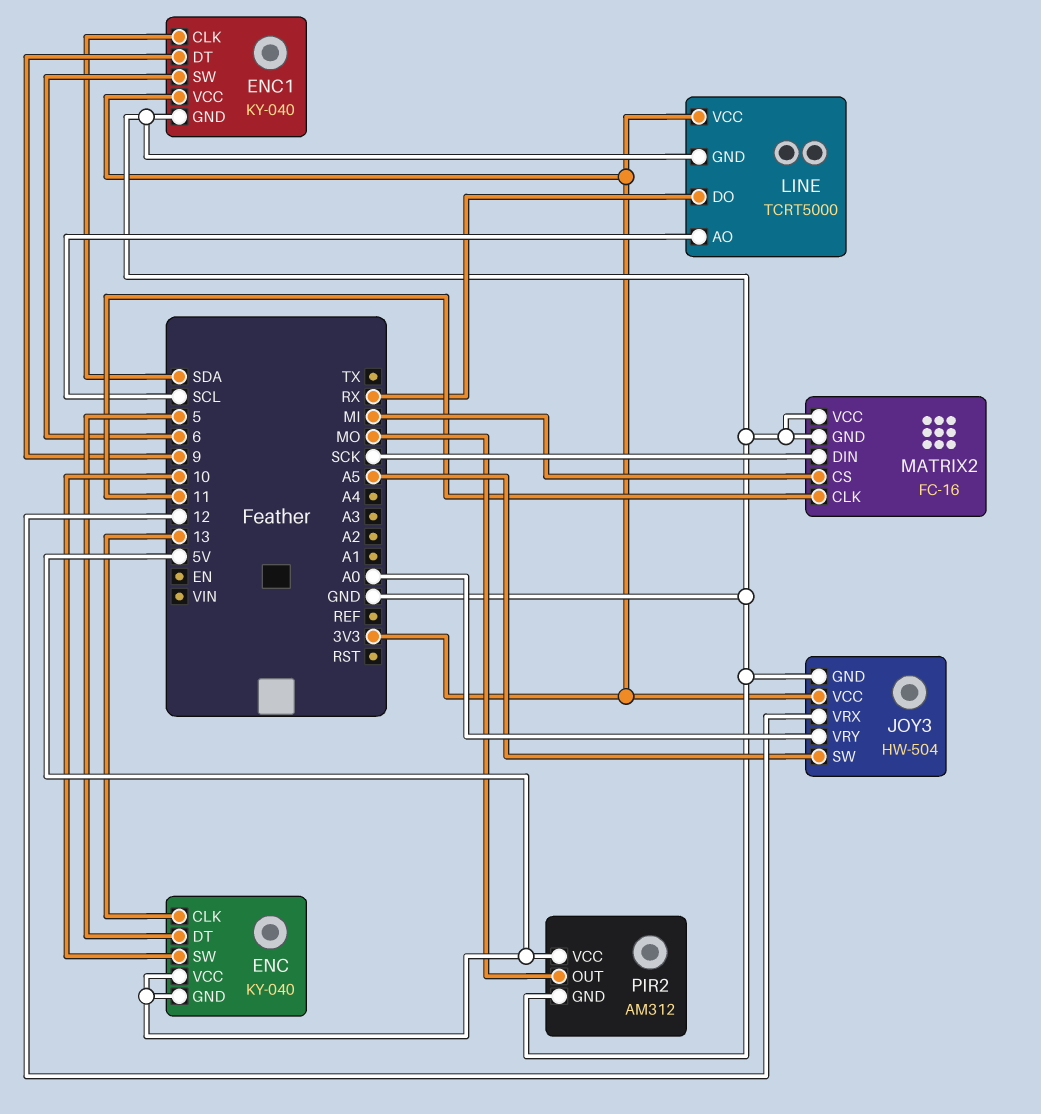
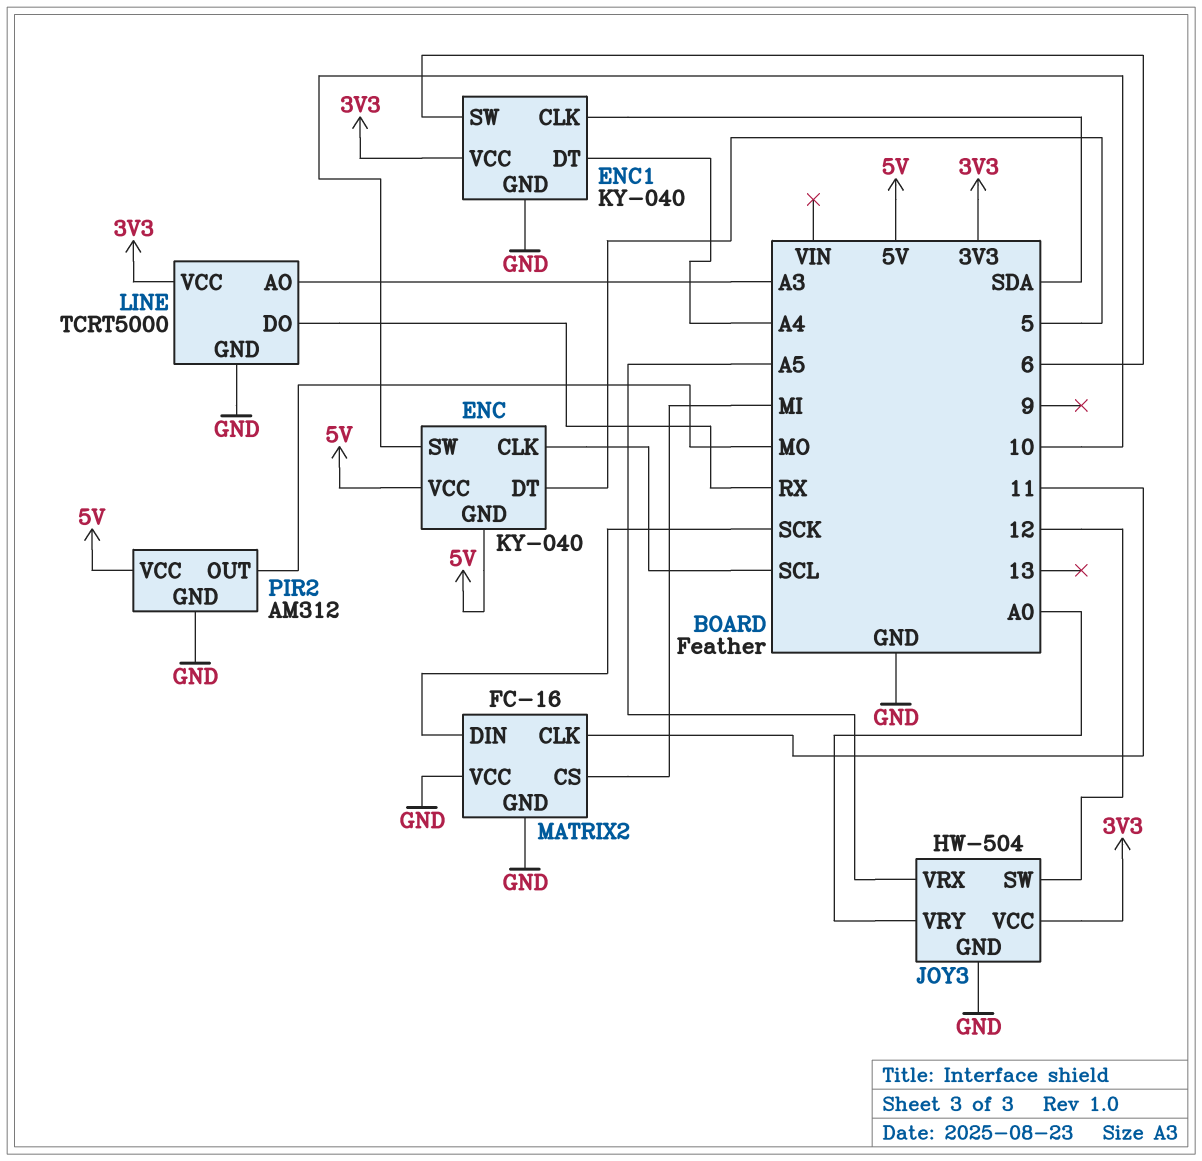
ENC pin CLK: 13 -> SCL
ENC1 pin DT: 9 -> A4
JOY3 pin SW: A5 -> 12
JOY3 pin VRX: 12 -> A5
LINE pin AO: SCL -> A3

